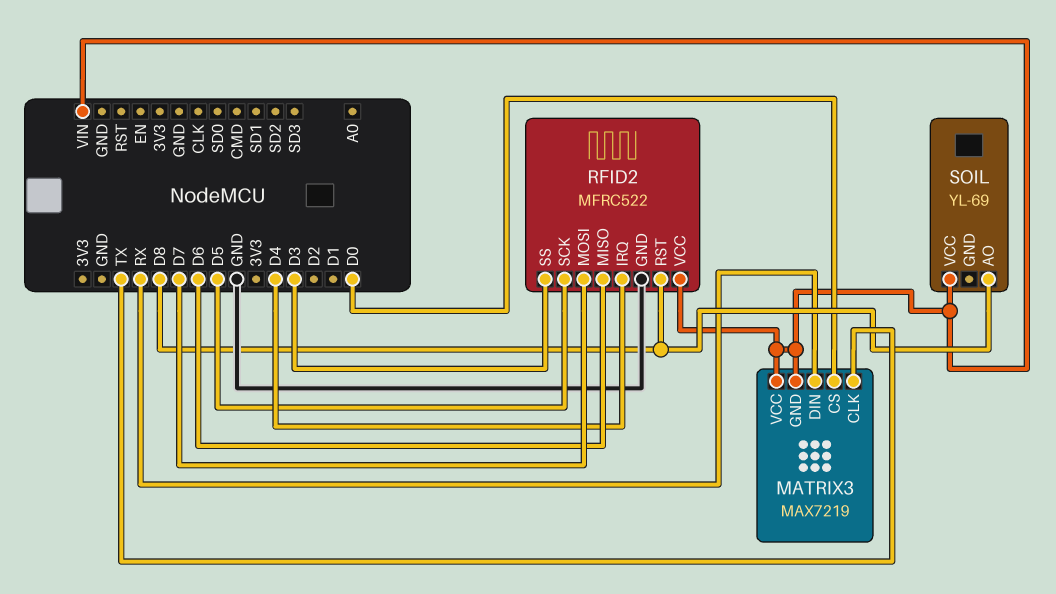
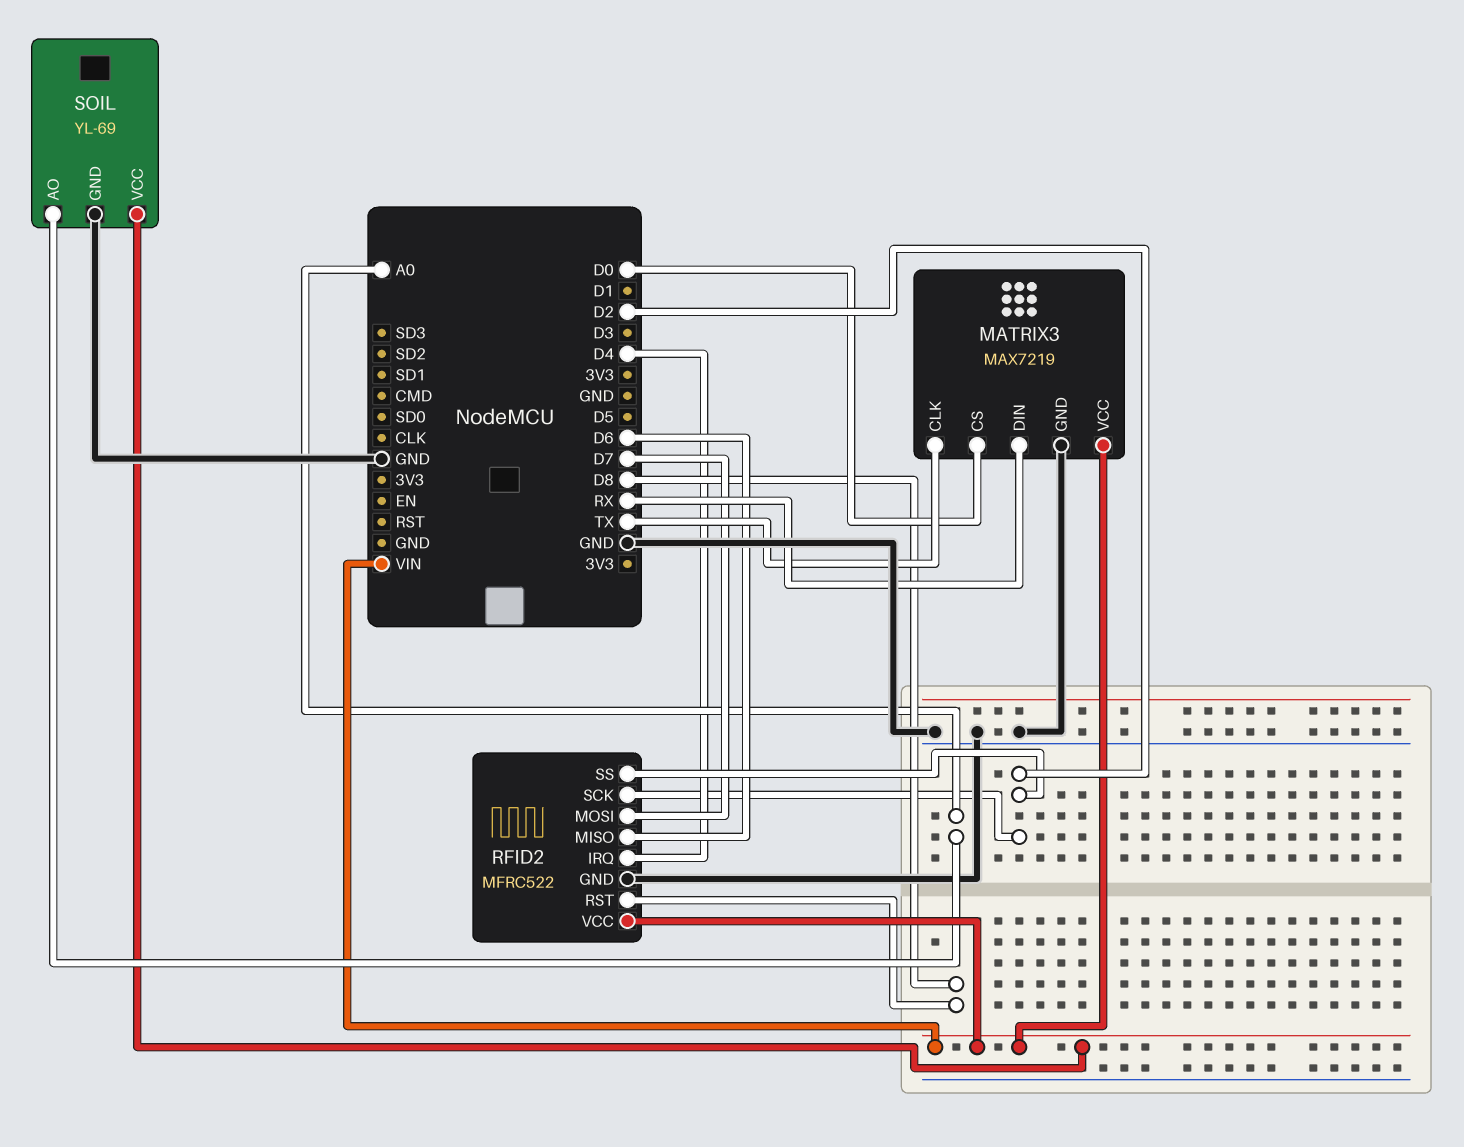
MATRIX3 pin GND: VIN -> GND
RFID2 pin SCK: D5 -> D2
RFID2 pin SS: D3 -> D2
SOIL pin AO: D8 -> A0
SOIL pin GND: none -> GND

